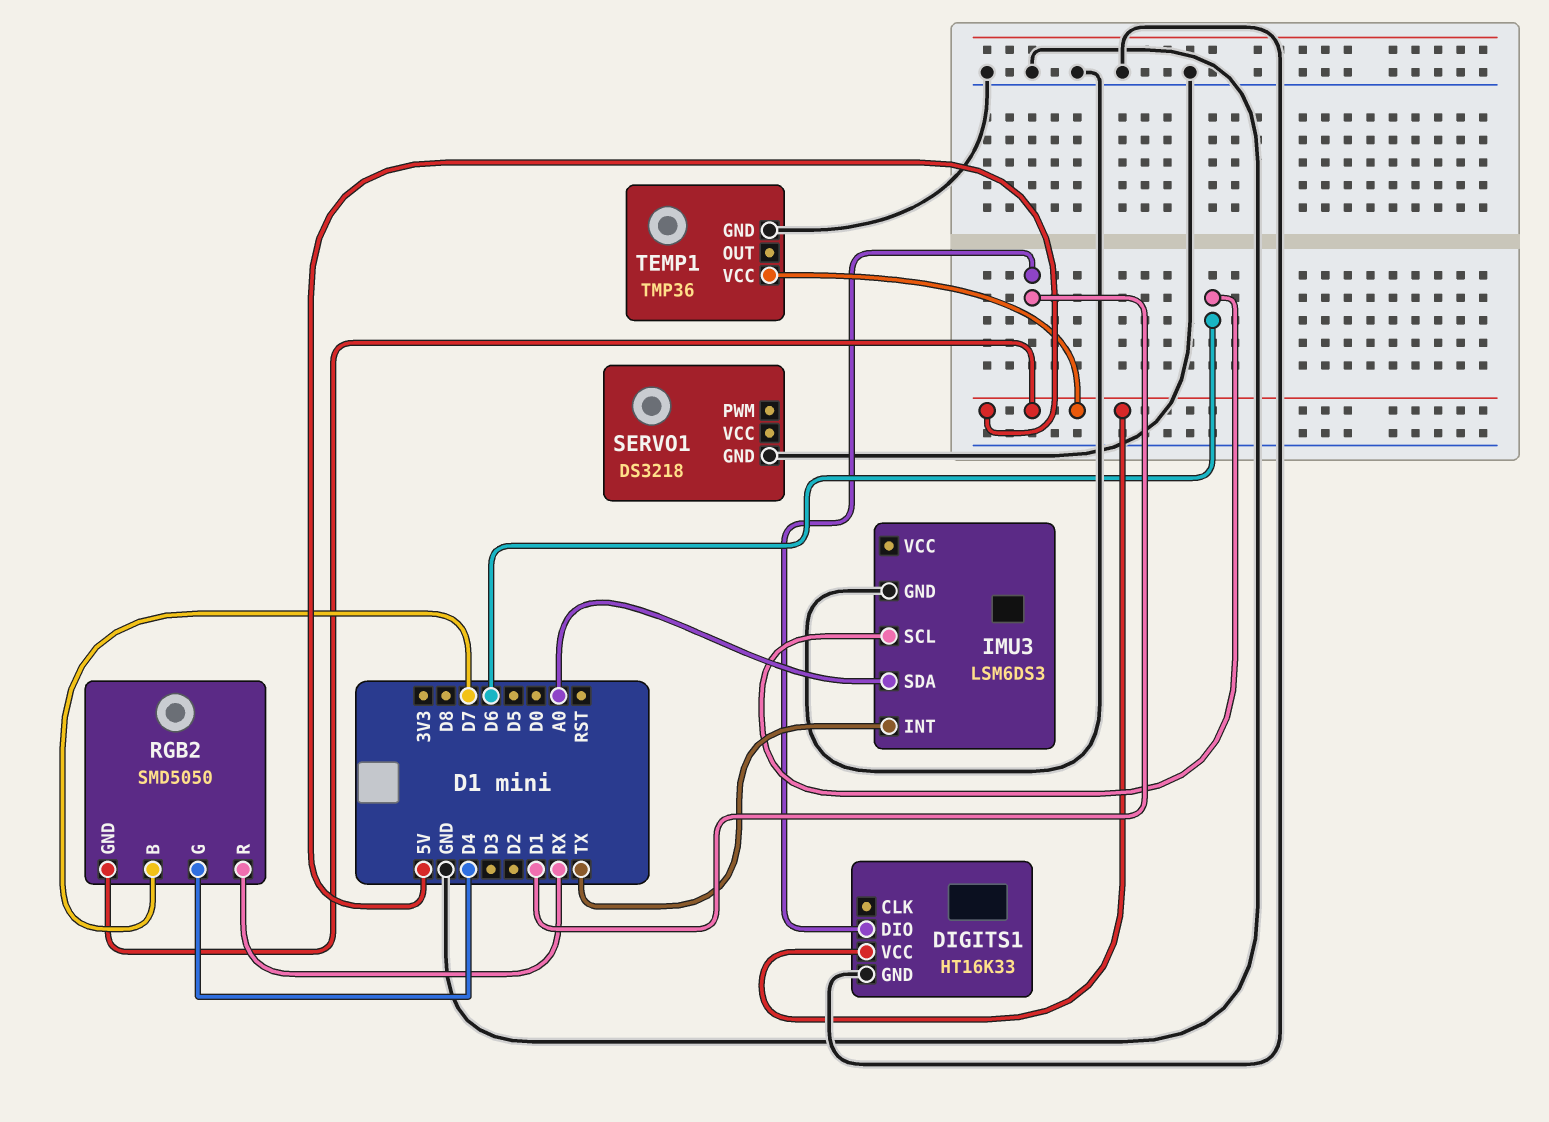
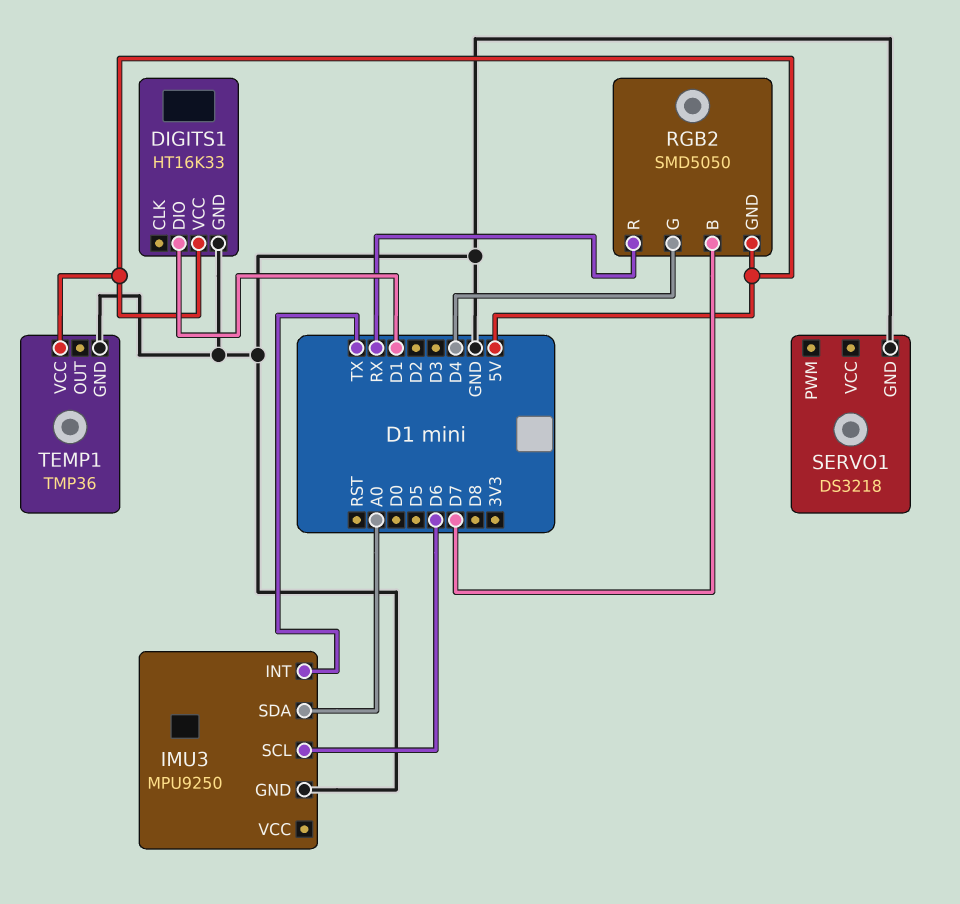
IMU3: LSM6DS3 -> MPU9250

